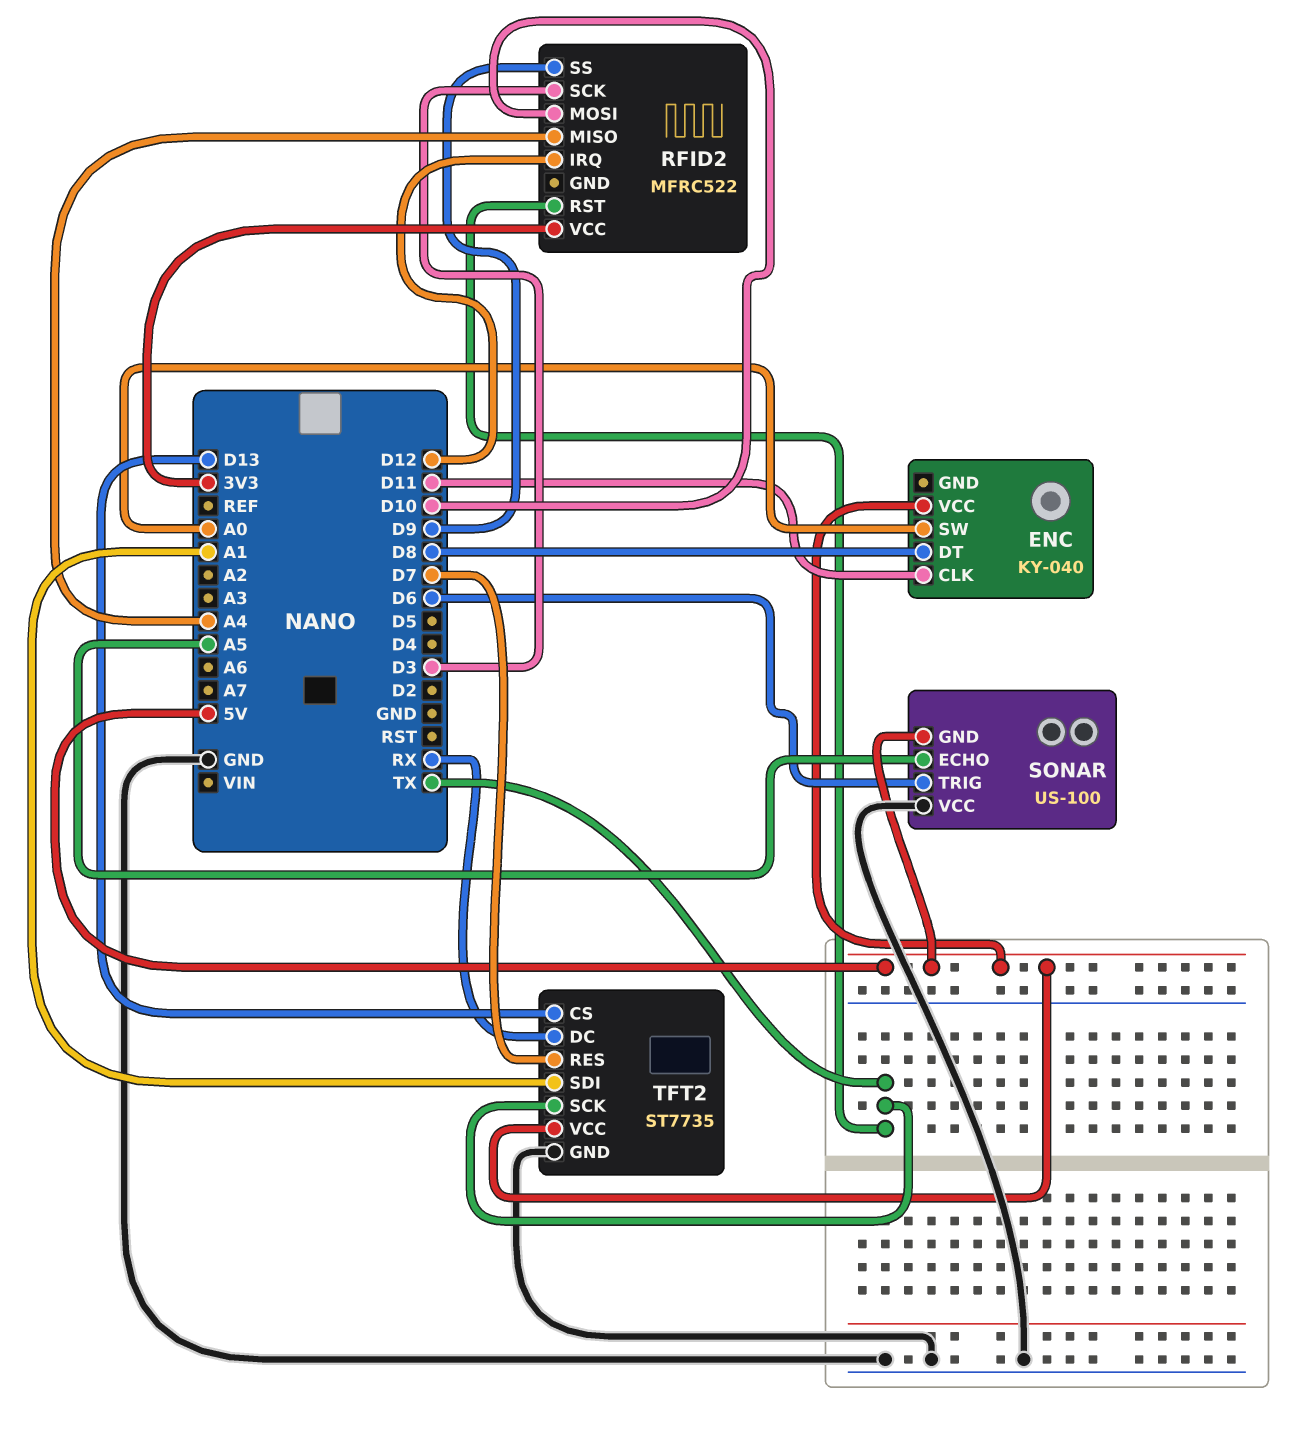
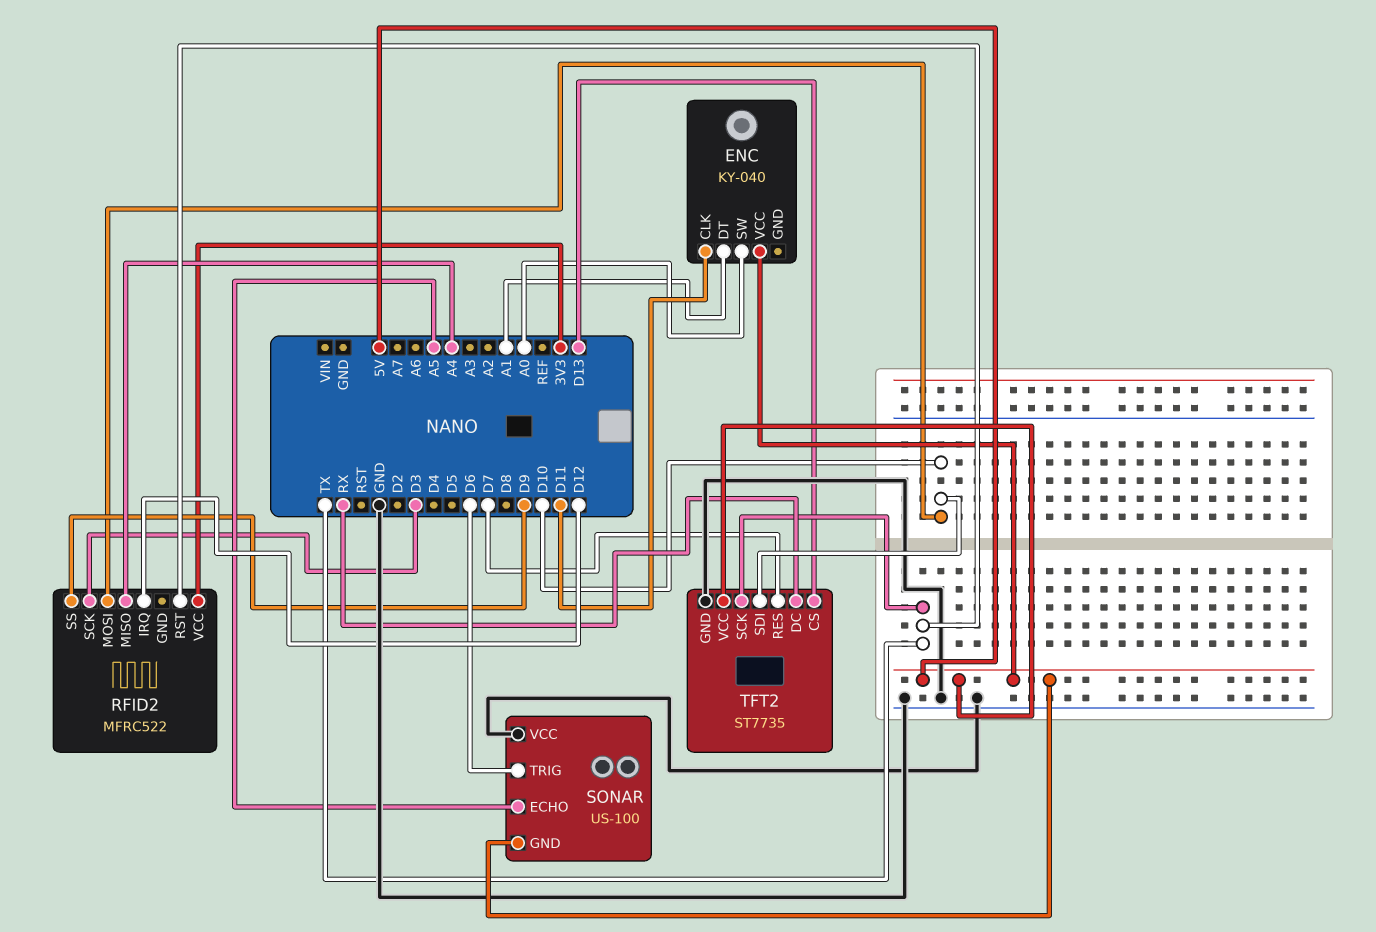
ENC pin DT: D8 -> A1
TFT2 pin SDI: A1 -> D10

